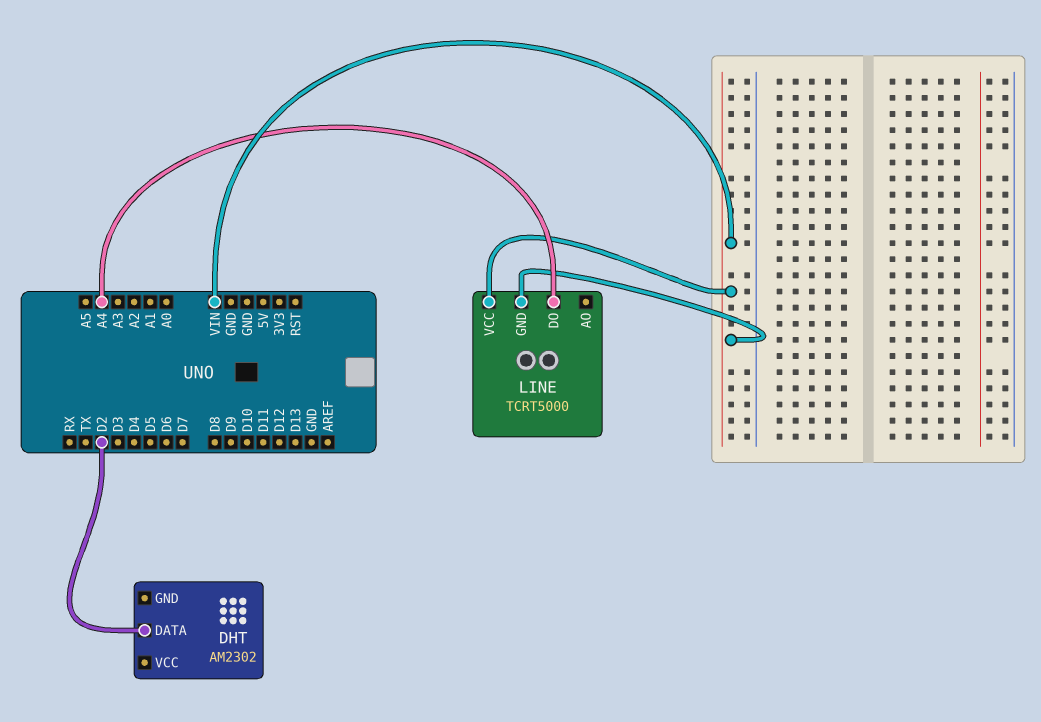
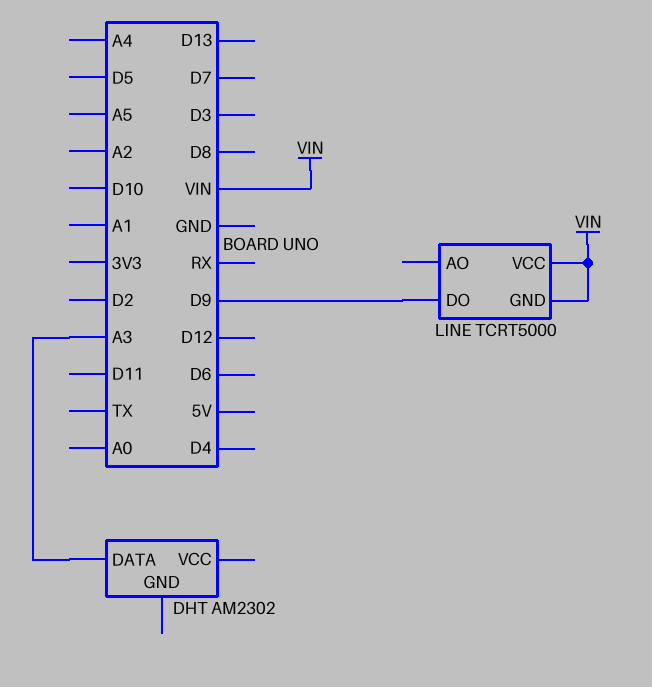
DHT pin DATA: D2 -> A3
LINE pin DO: A4 -> D9

